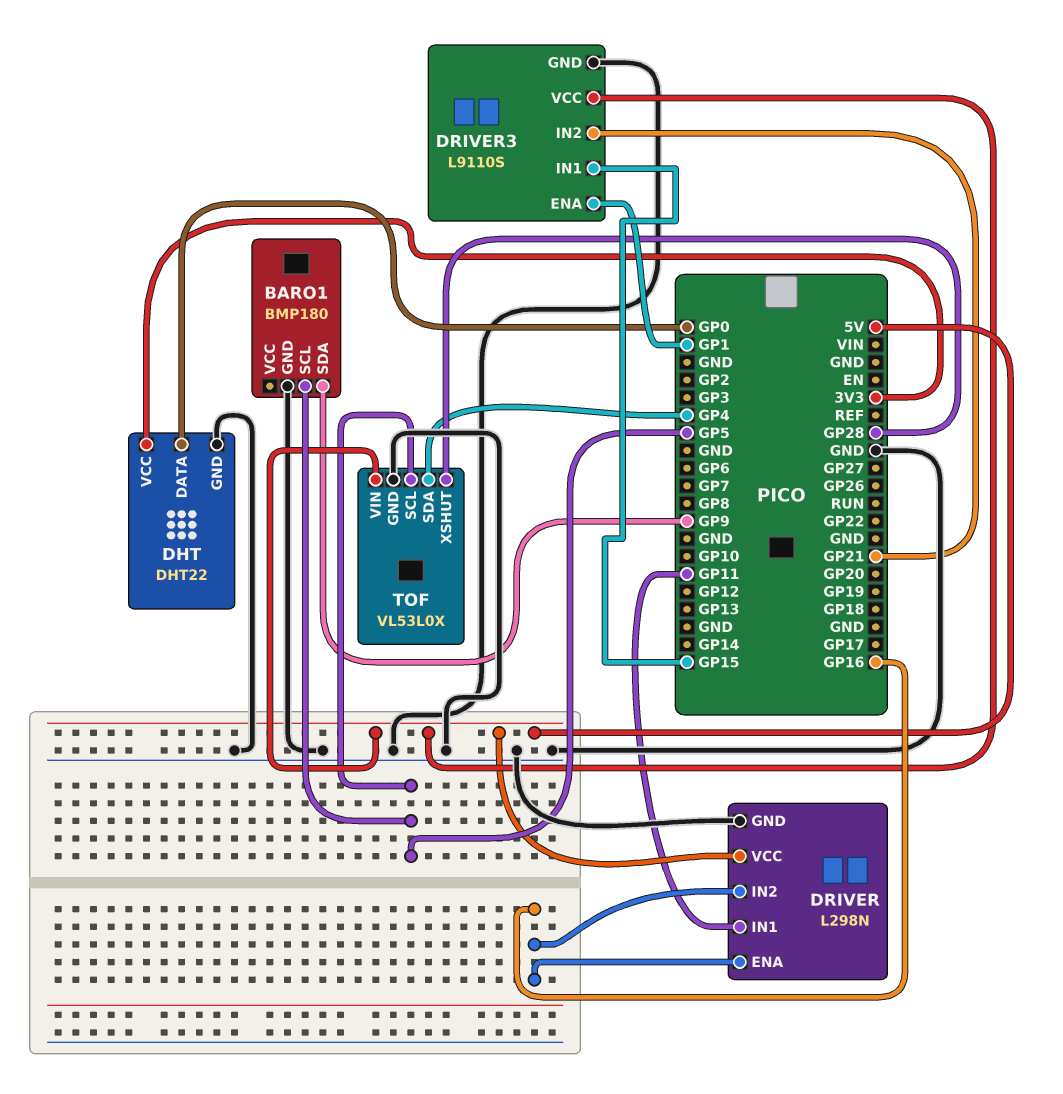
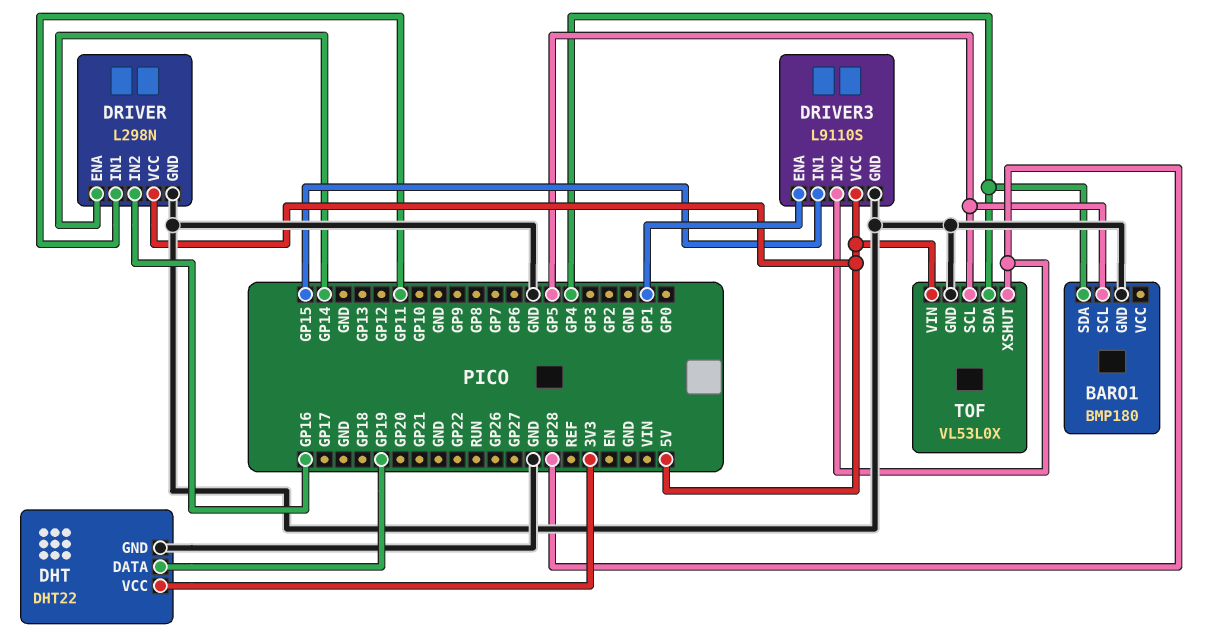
BARO1 pin SDA: GP9 -> GP4
DHT pin DATA: GP0 -> GP19
DRIVER pin ENA: GP16 -> GP14
DRIVER3 pin IN2: GP21 -> GP28

